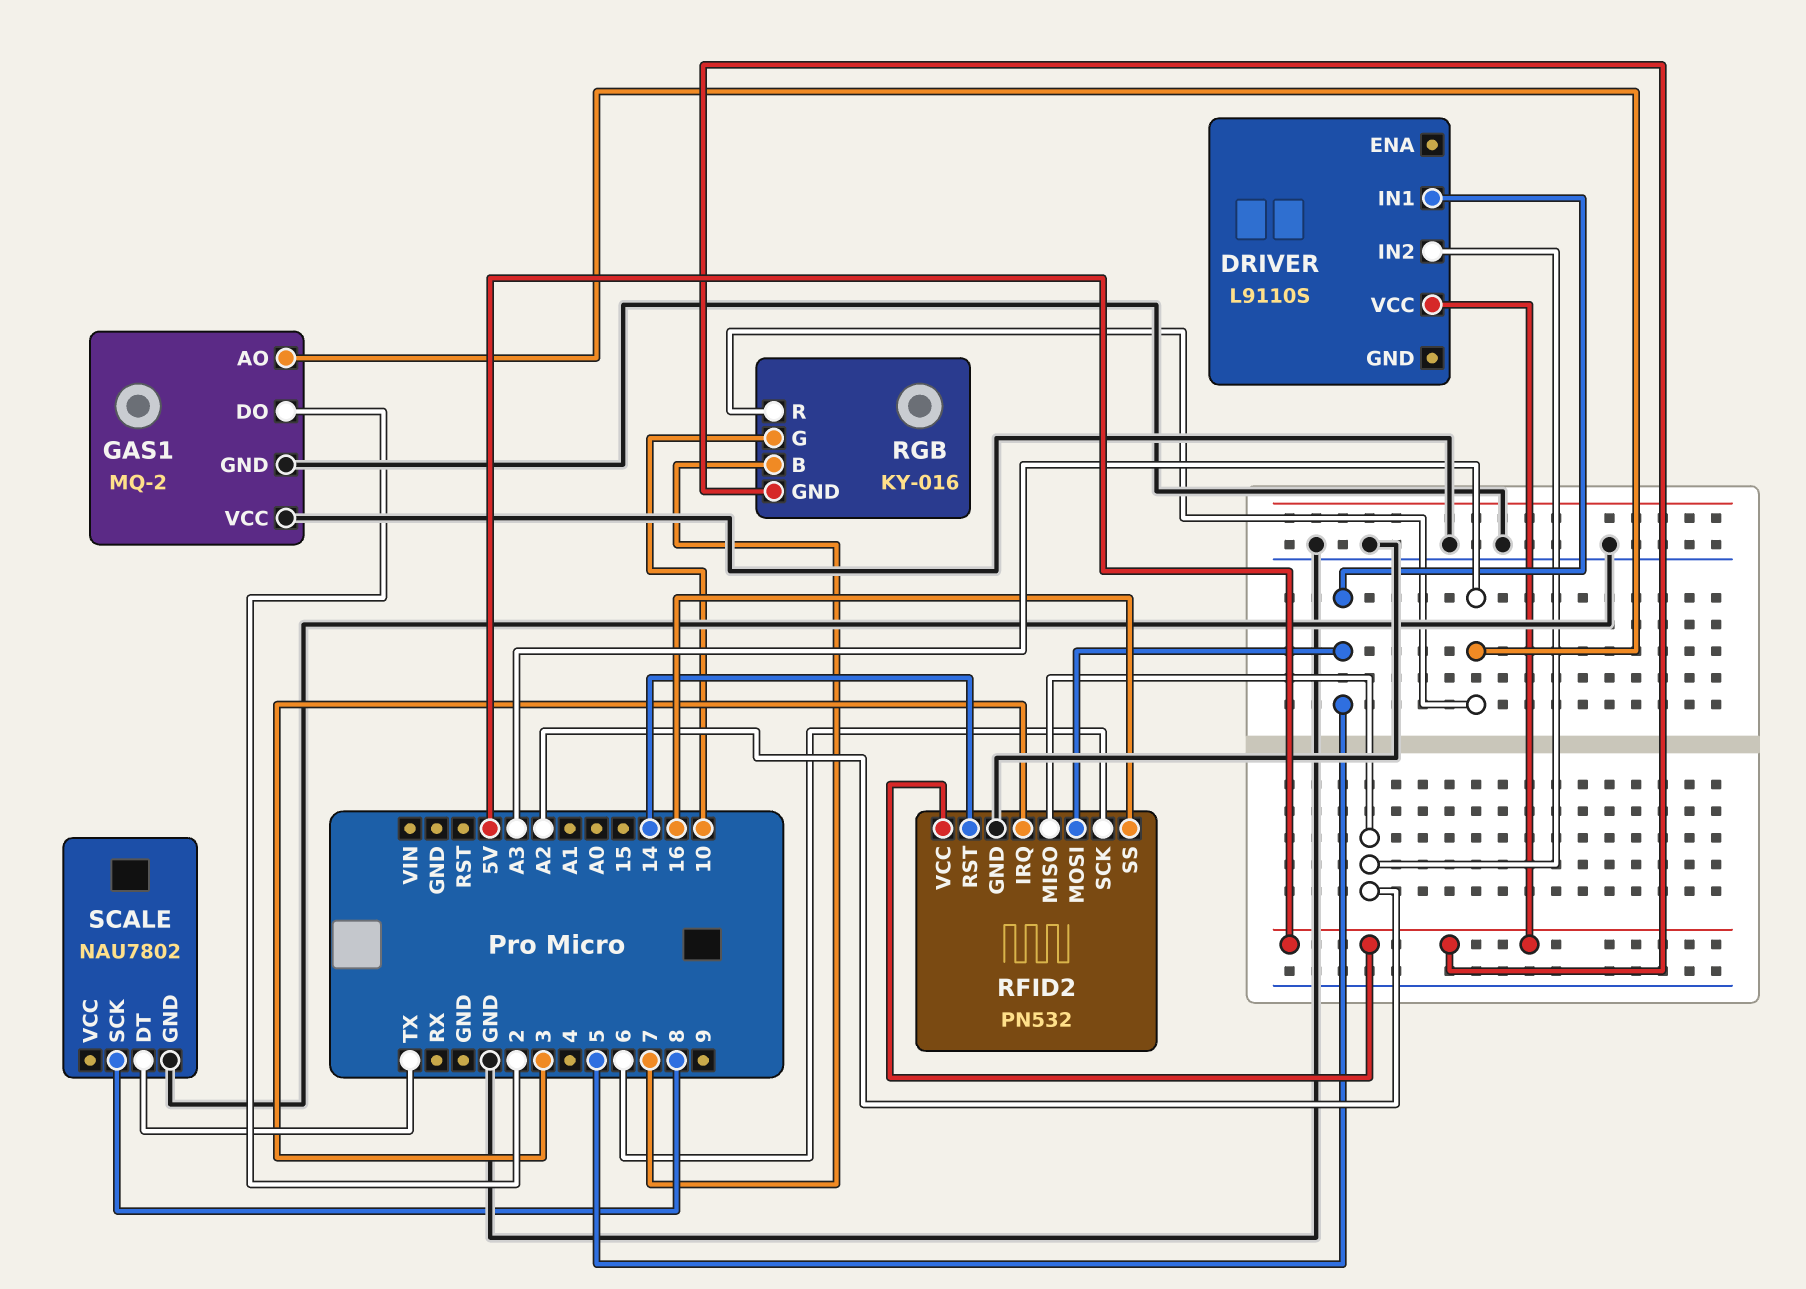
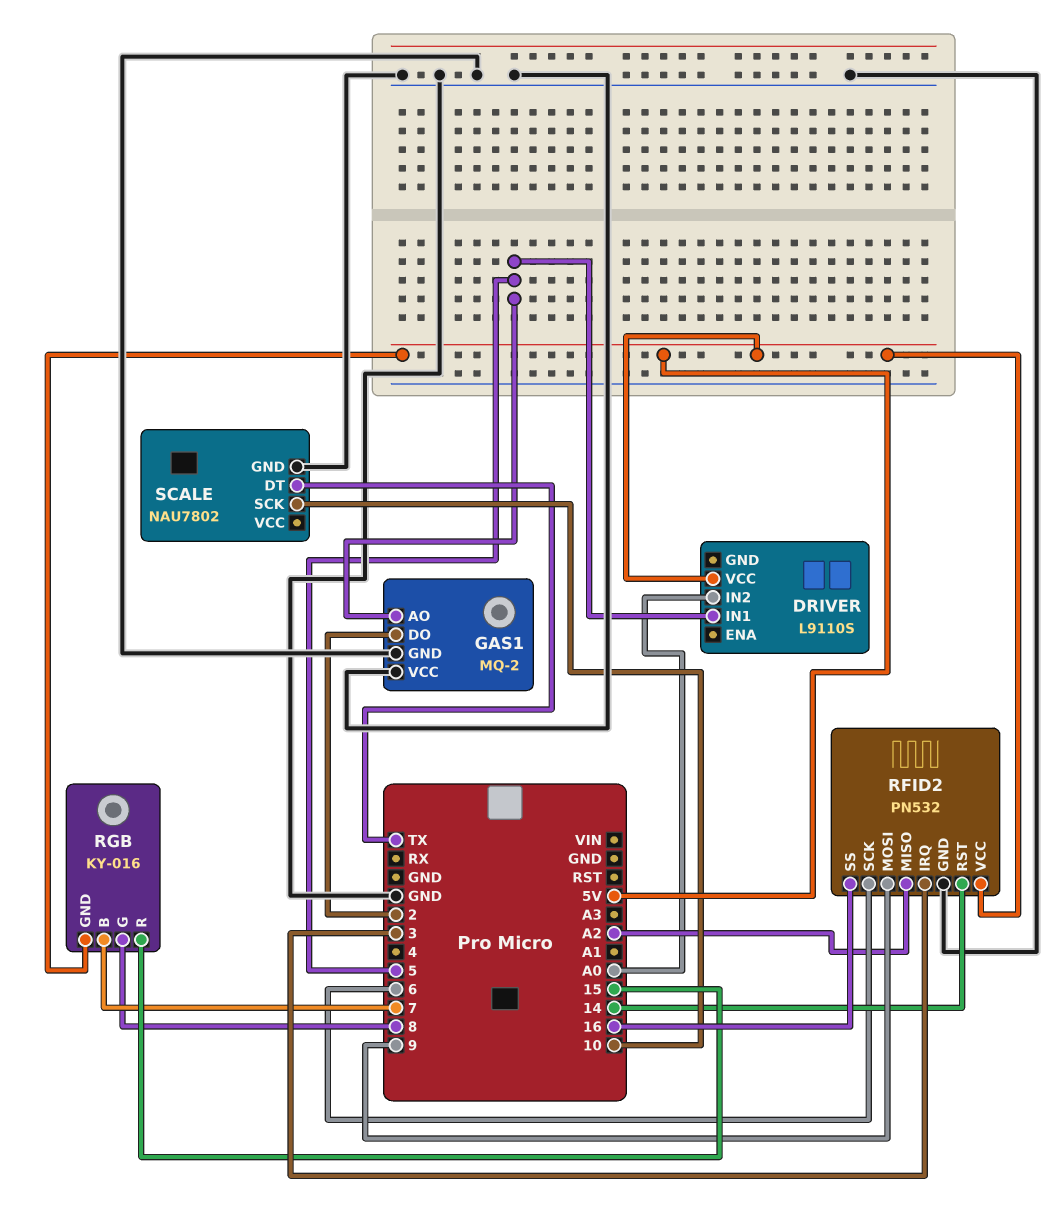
DRIVER pin IN2: A2 -> A0
GAS1 pin AO: A3 -> 5
RFID2 pin MOSI: 5 -> 9
RGB pin G: 10 -> 8
RGB pin R: A3 -> 15
SCALE pin SCK: 8 -> 10

